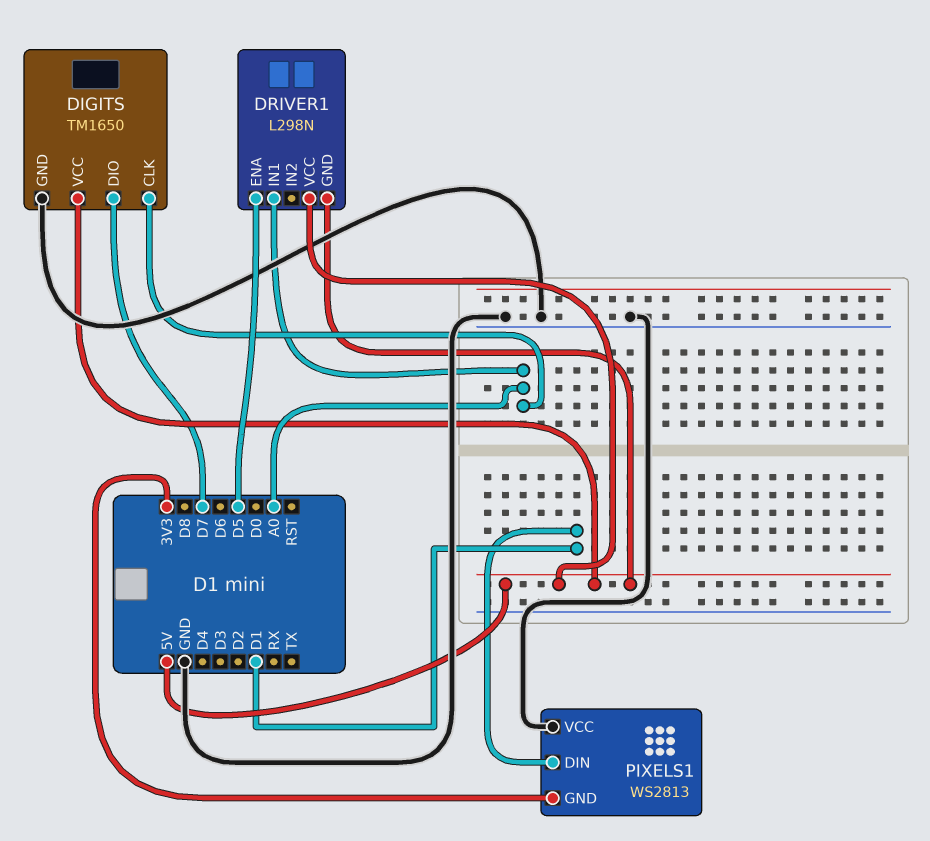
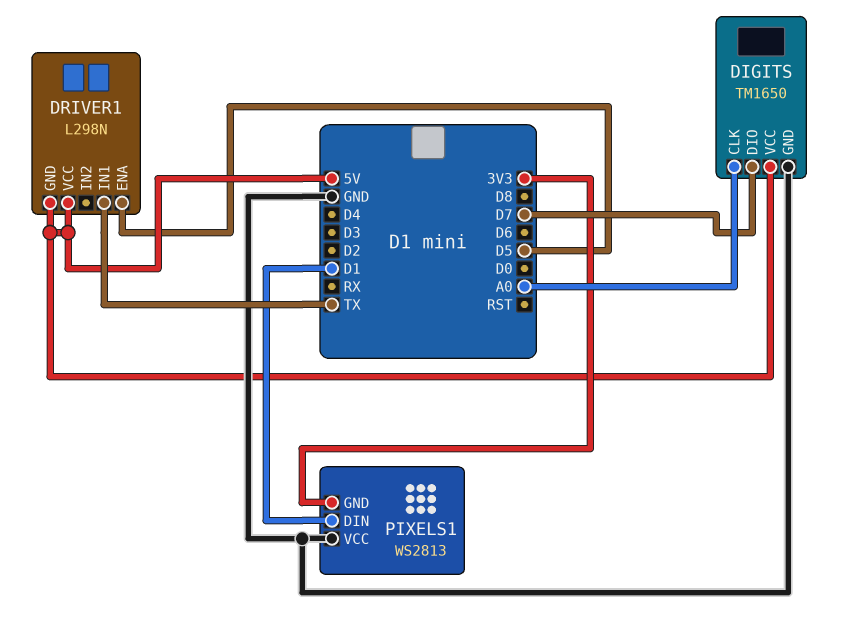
DRIVER1 pin IN1: A0 -> TX

